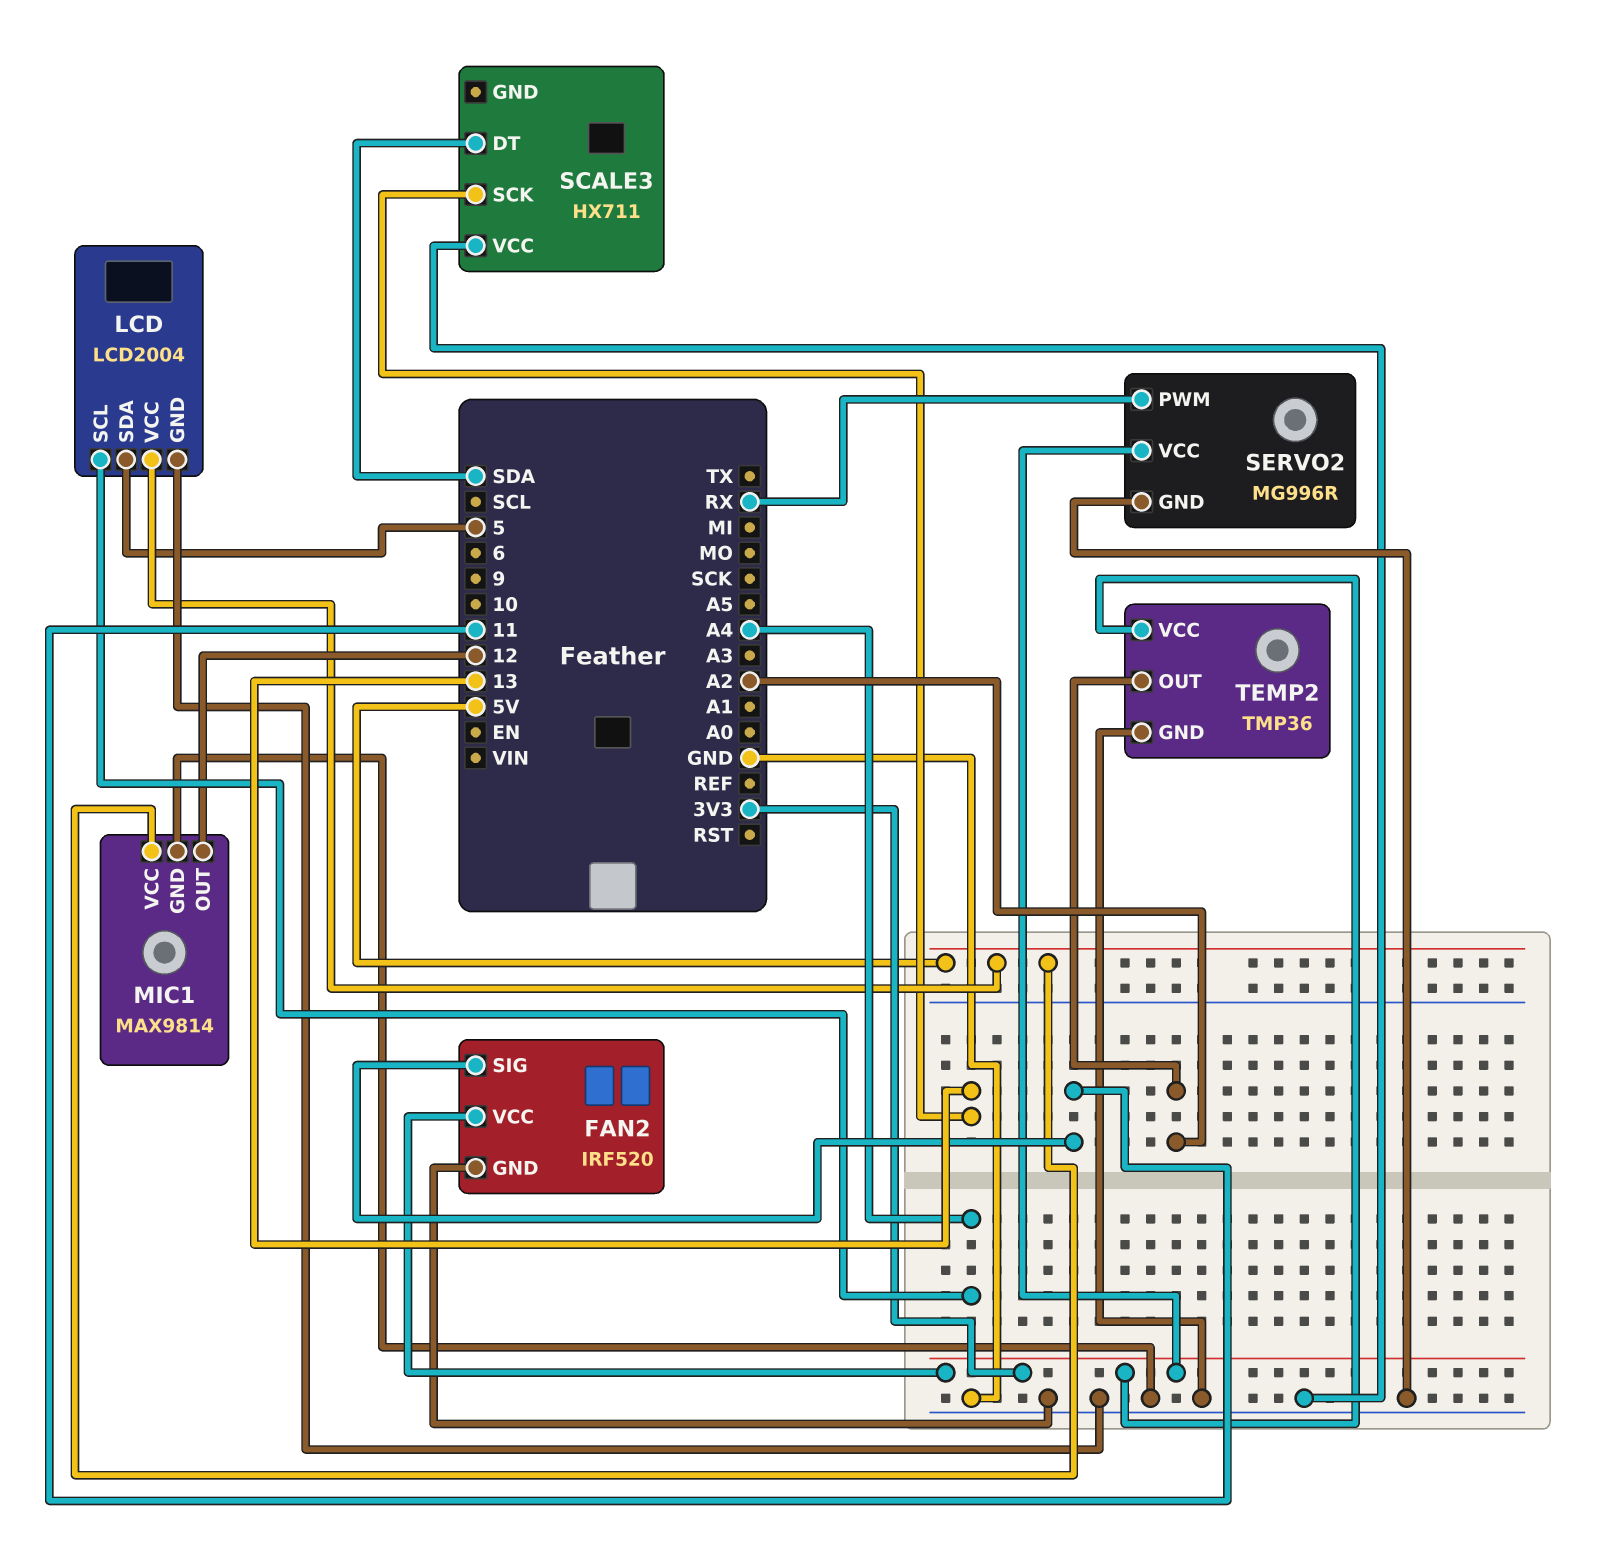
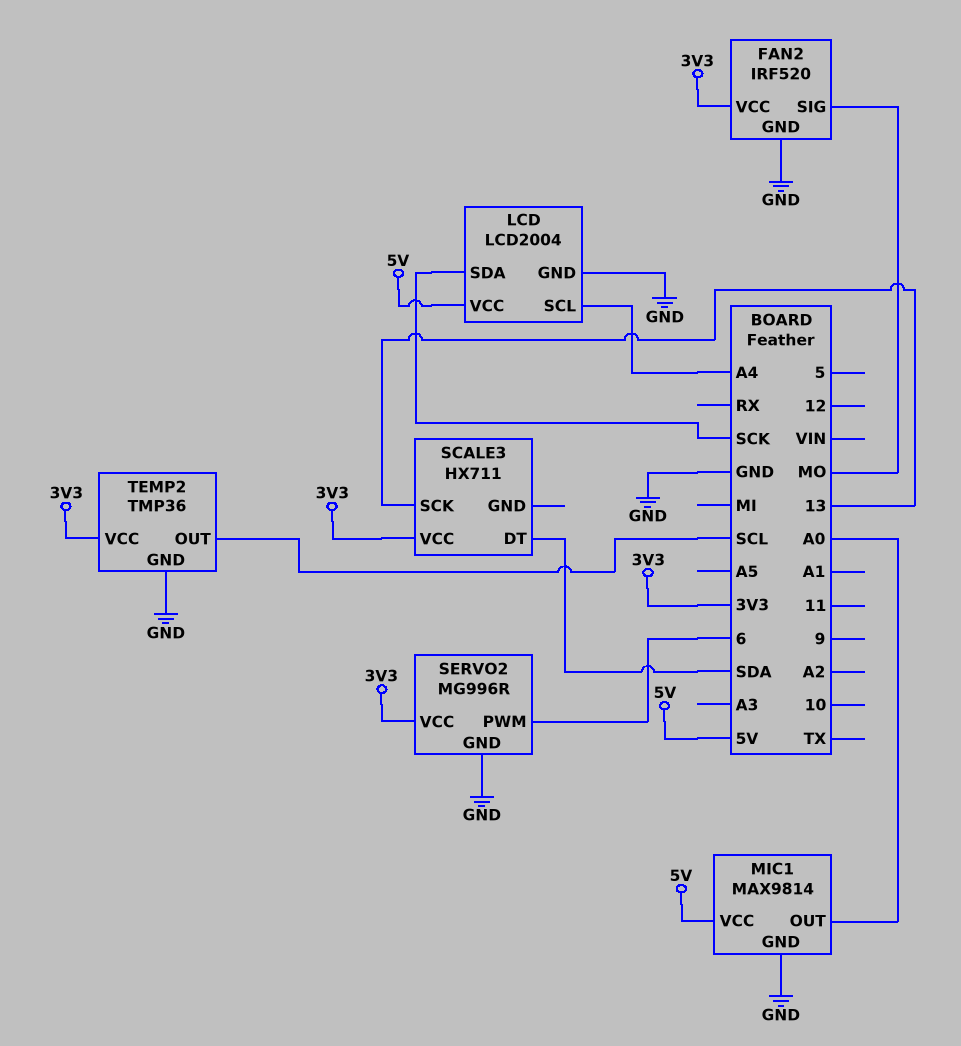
FAN2 pin SIG: 11 -> MO
LCD pin SDA: 5 -> SCK
MIC1 pin OUT: 12 -> A0
SCALE3 pin VCC: GND -> 3V3
SERVO2 pin PWM: RX -> 6
TEMP2 pin OUT: A2 -> SCL

